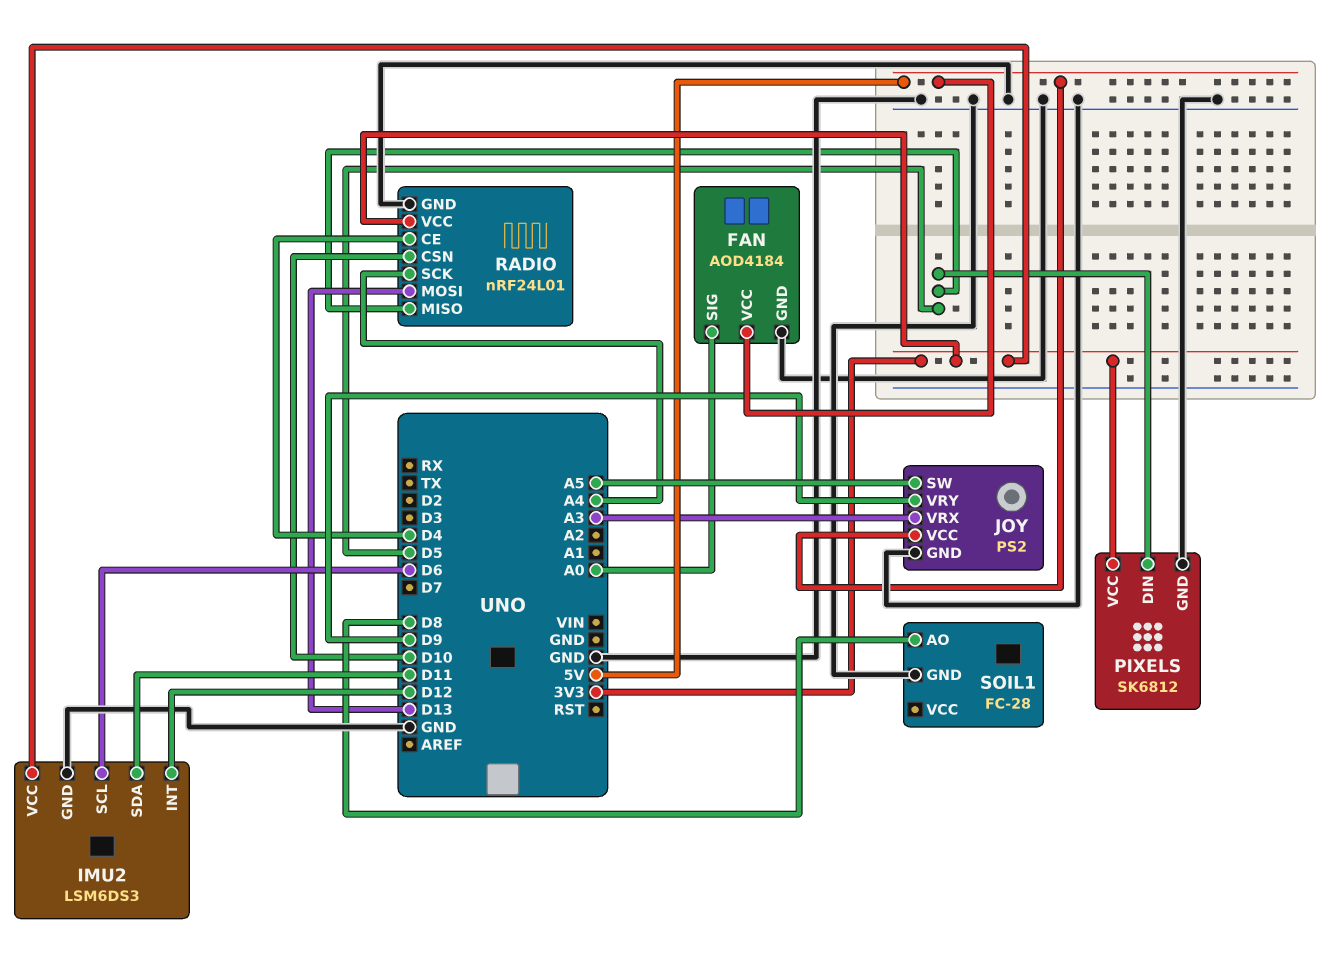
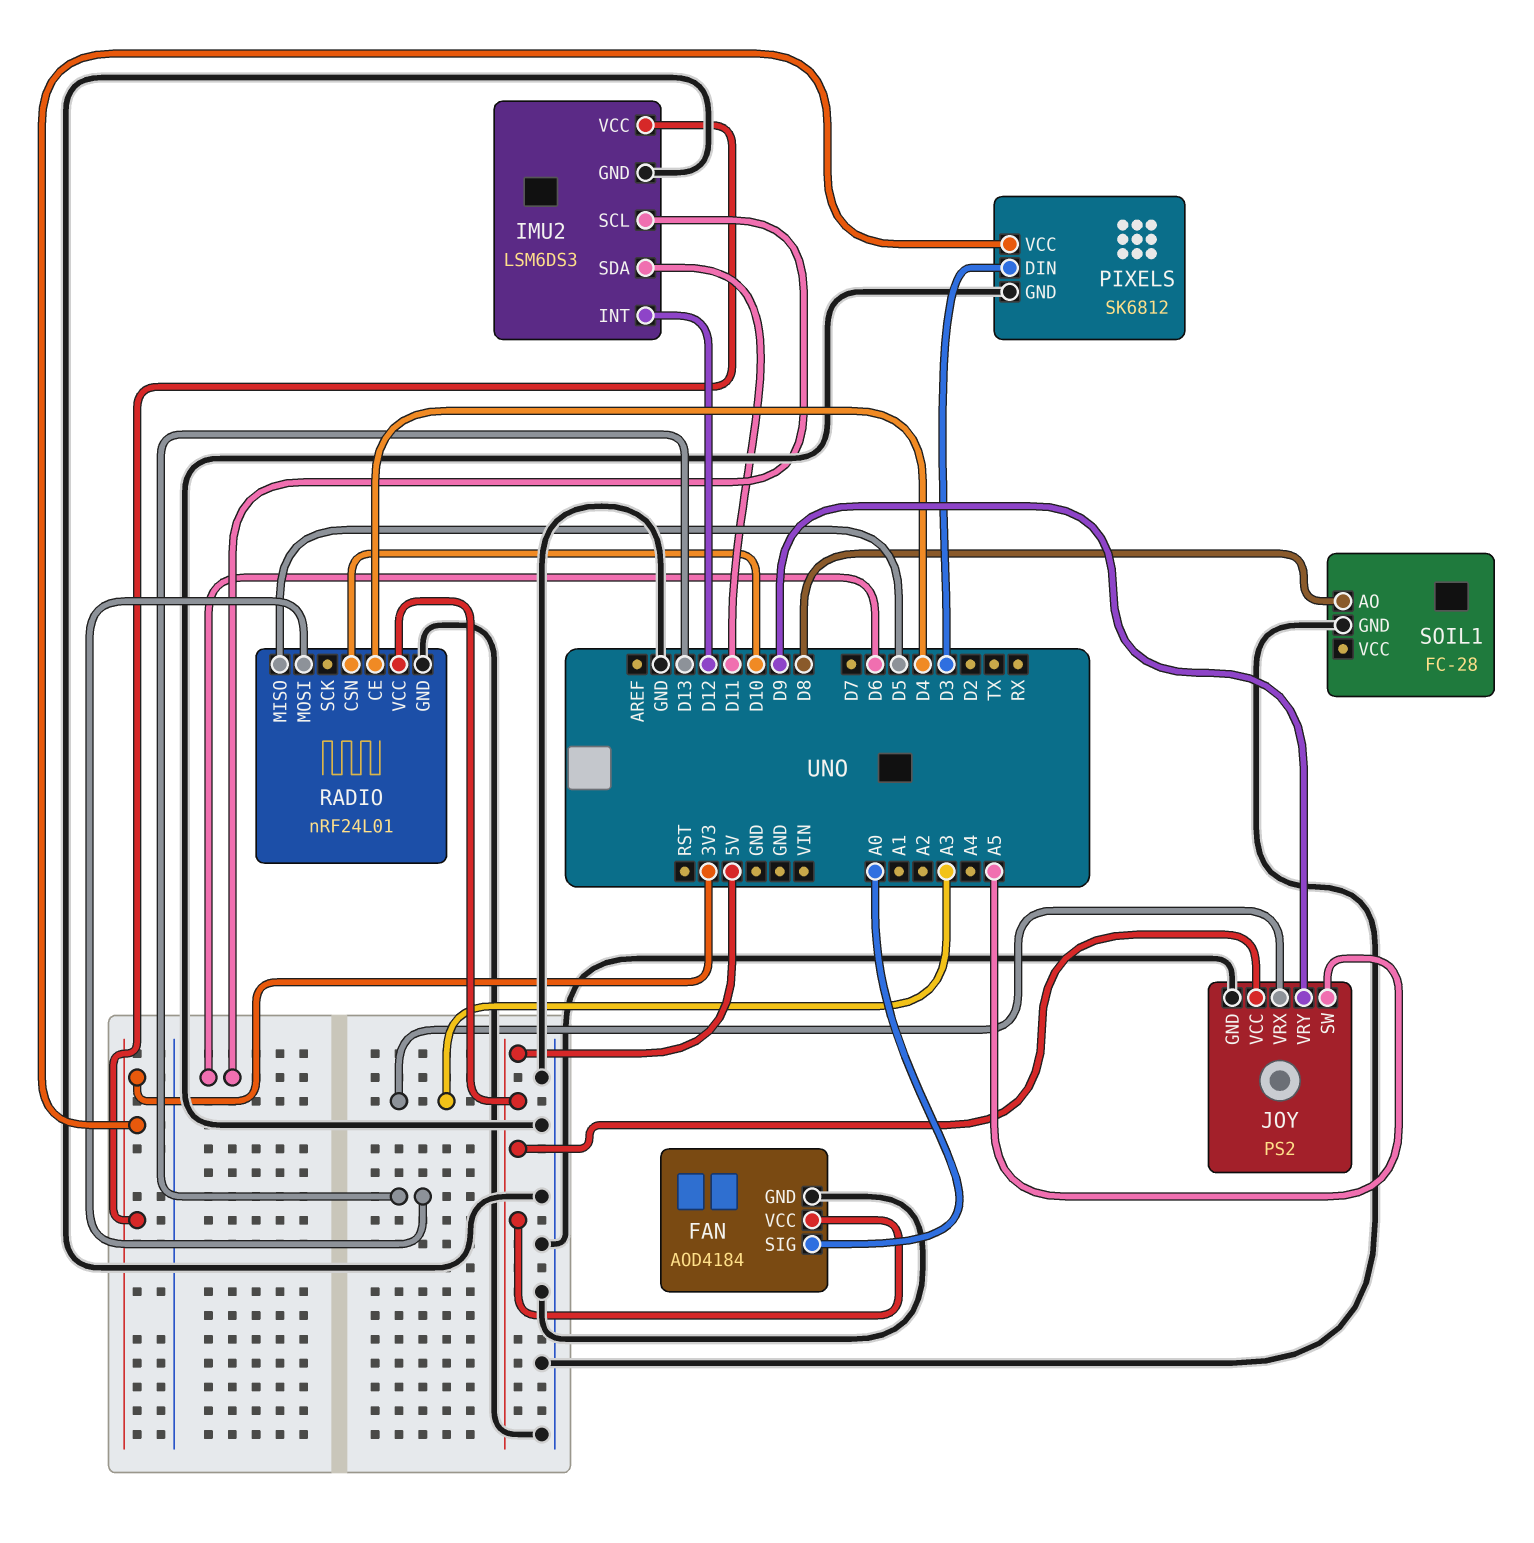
PIXELS pin DIN: D5 -> D3
RADIO pin SCK: A4 -> none
RADIO pin VCC: 3V3 -> 5V

